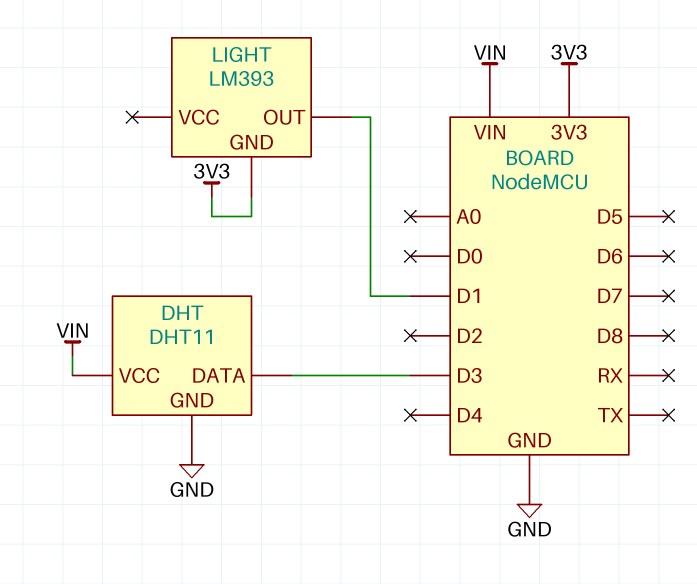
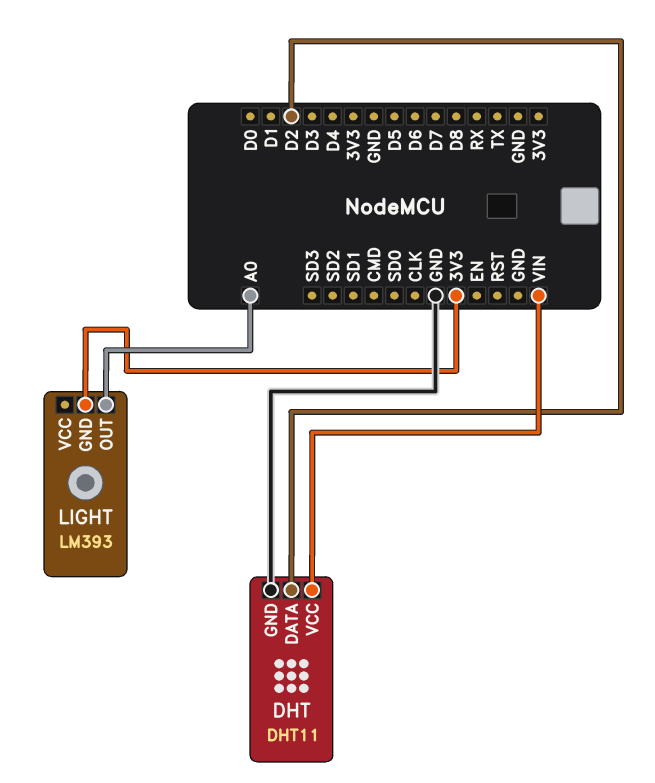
DHT pin DATA: D3 -> D2
LIGHT pin OUT: D1 -> A0

